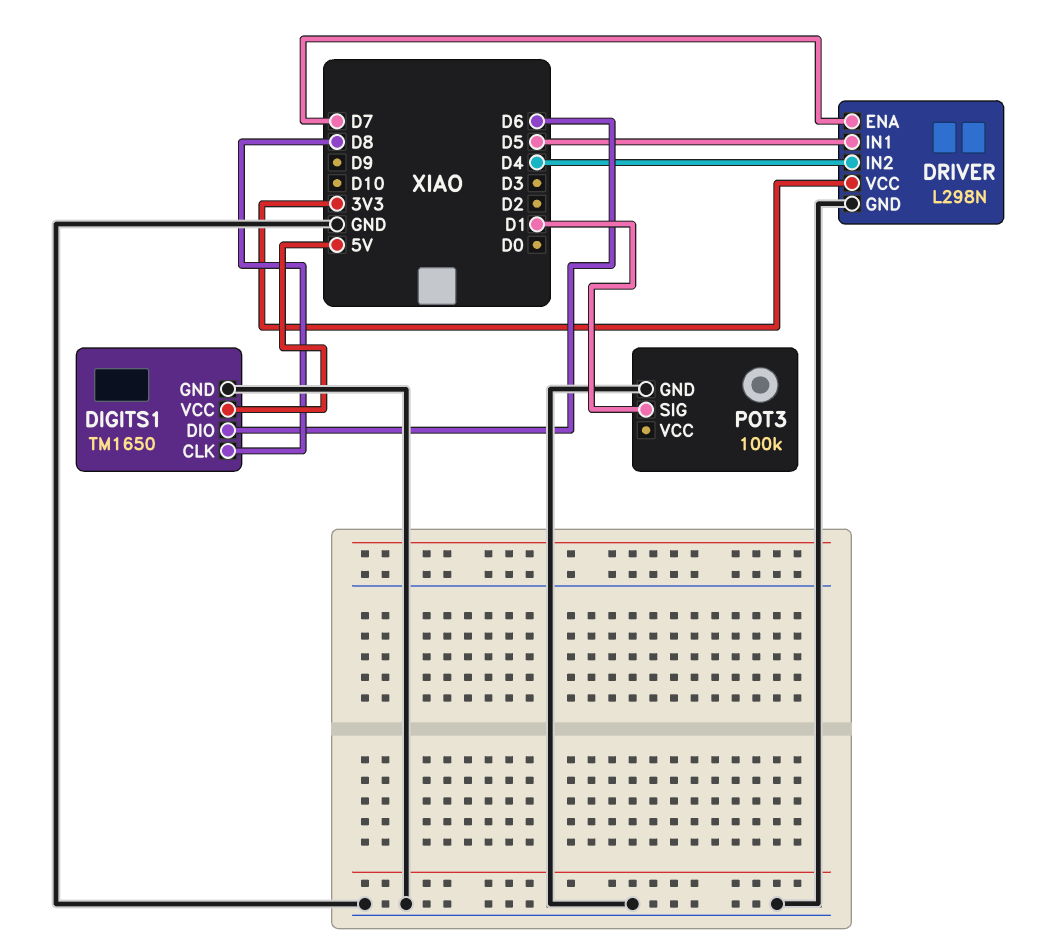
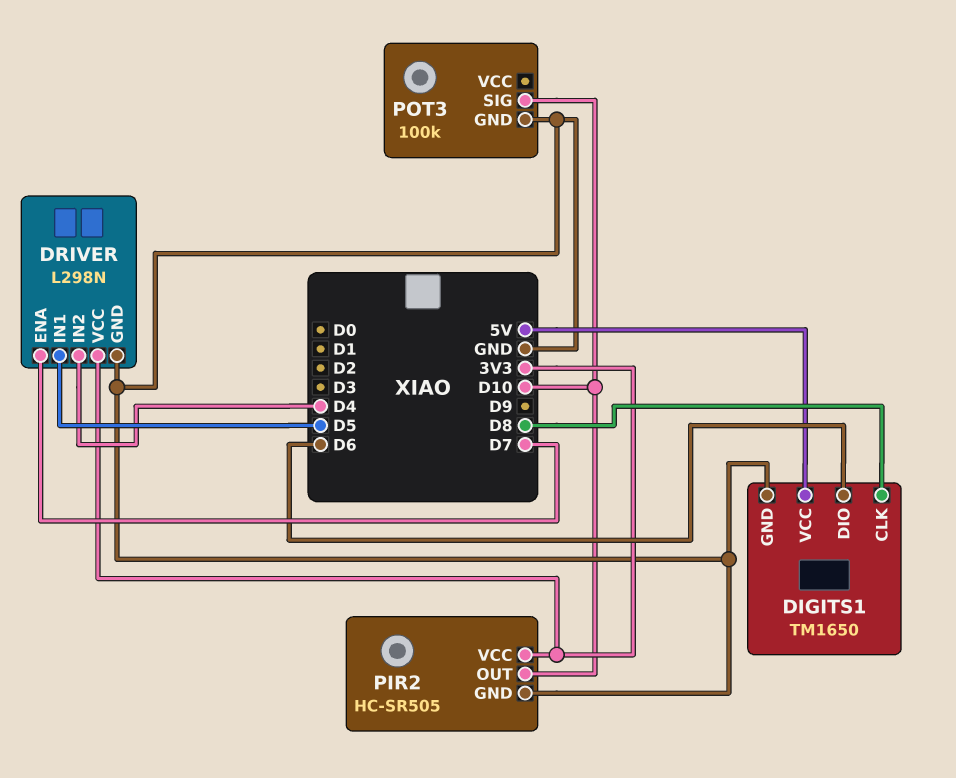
PIR2: none -> HC-SR505
PIR2 pin GND: none -> GND
PIR2 pin OUT: none -> D10
PIR2 pin VCC: none -> 3V3
POT3 pin SIG: D1 -> D10

